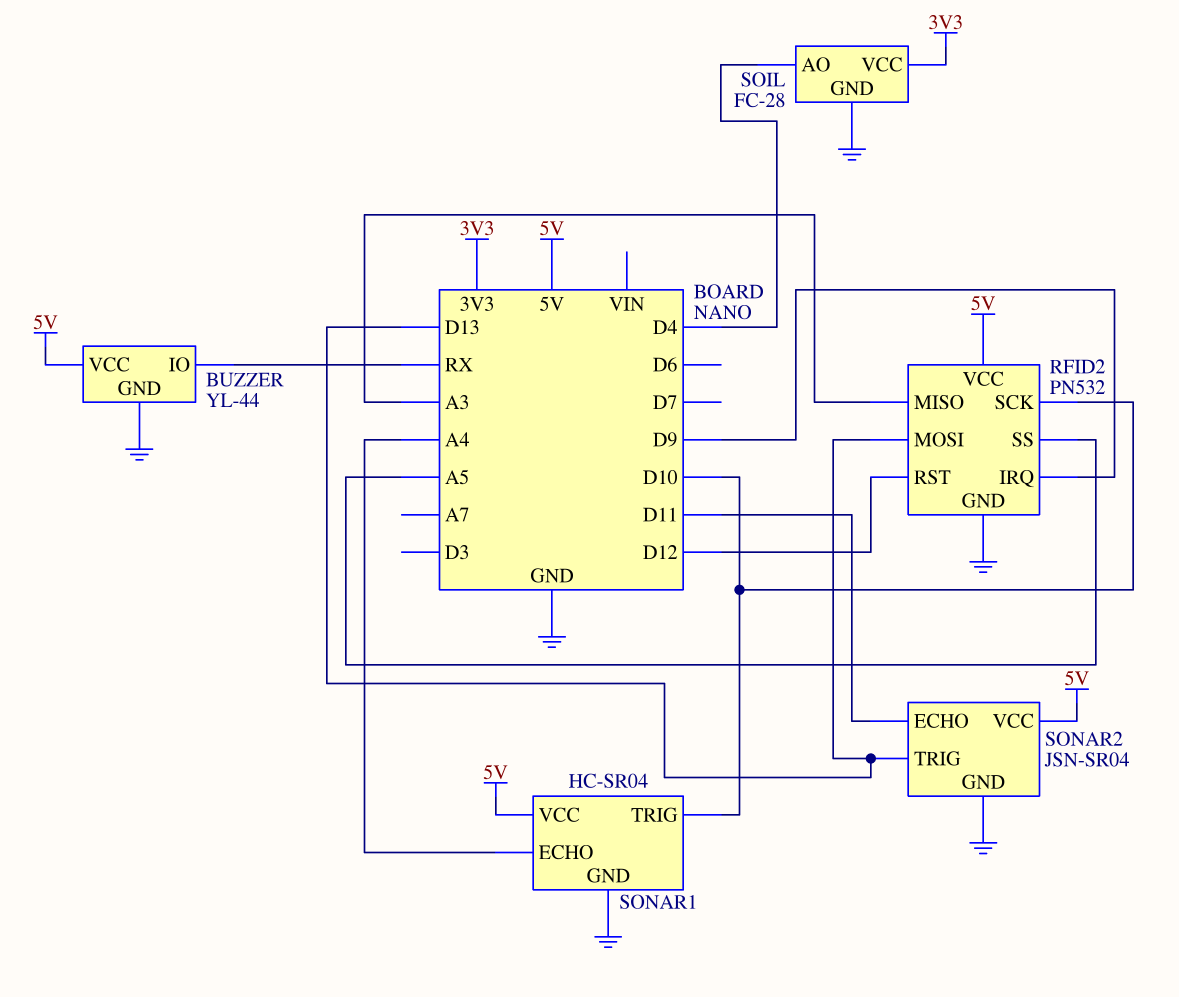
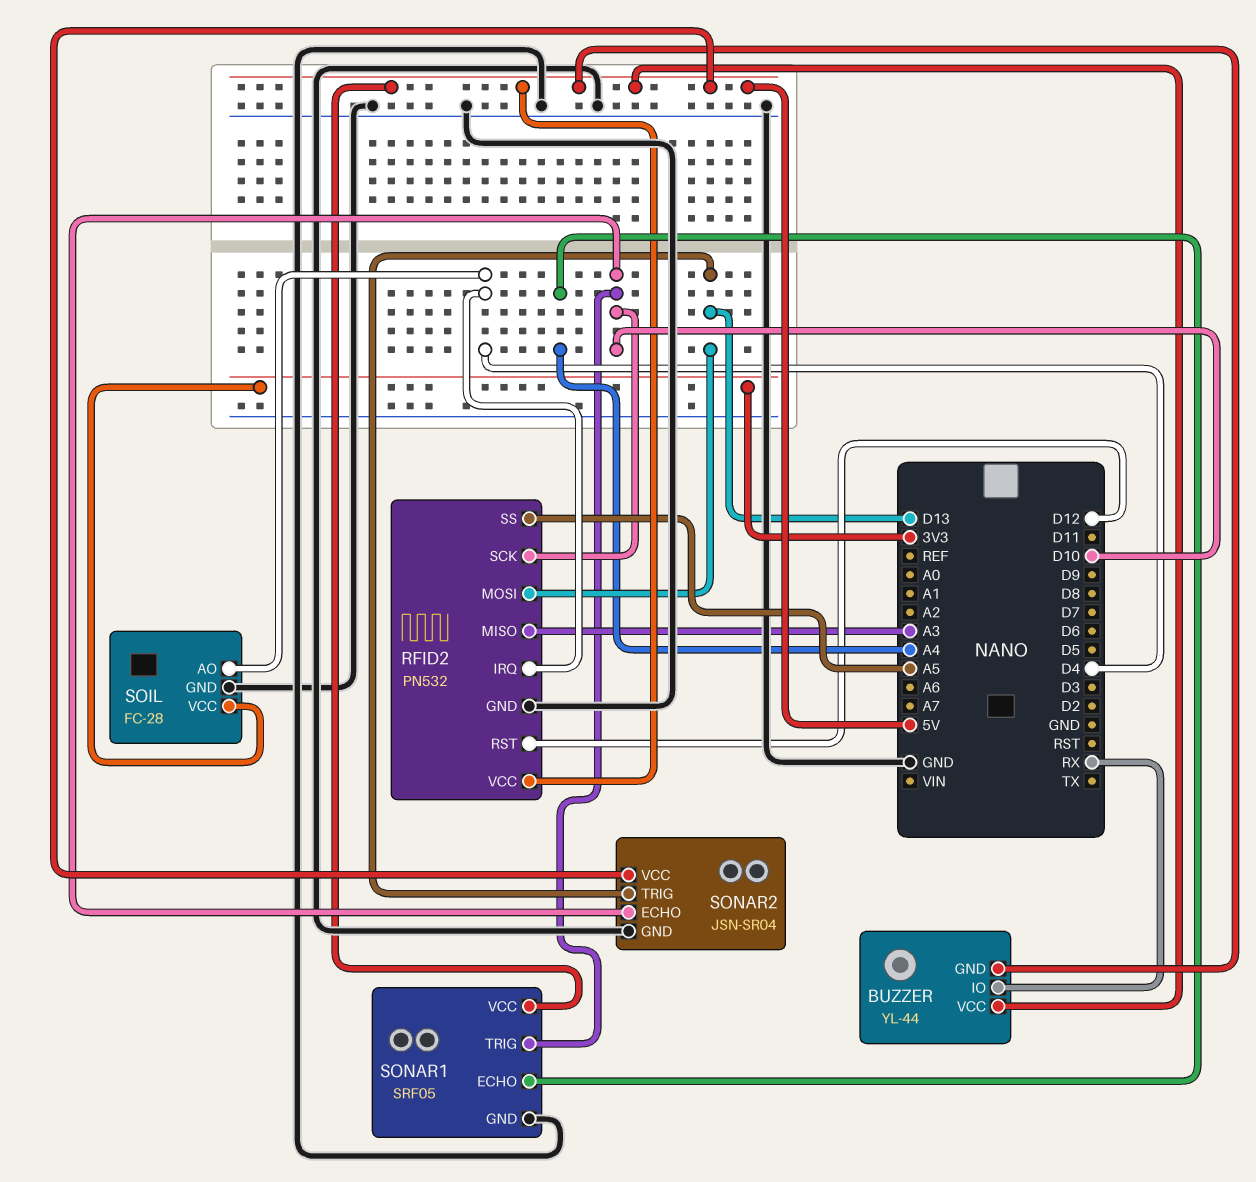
BUZZER pin GND: GND -> 5V
RFID2 pin IRQ: D9 -> D4
SONAR1: HC-SR04 -> SRF05
SONAR2 pin ECHO: D11 -> D10

